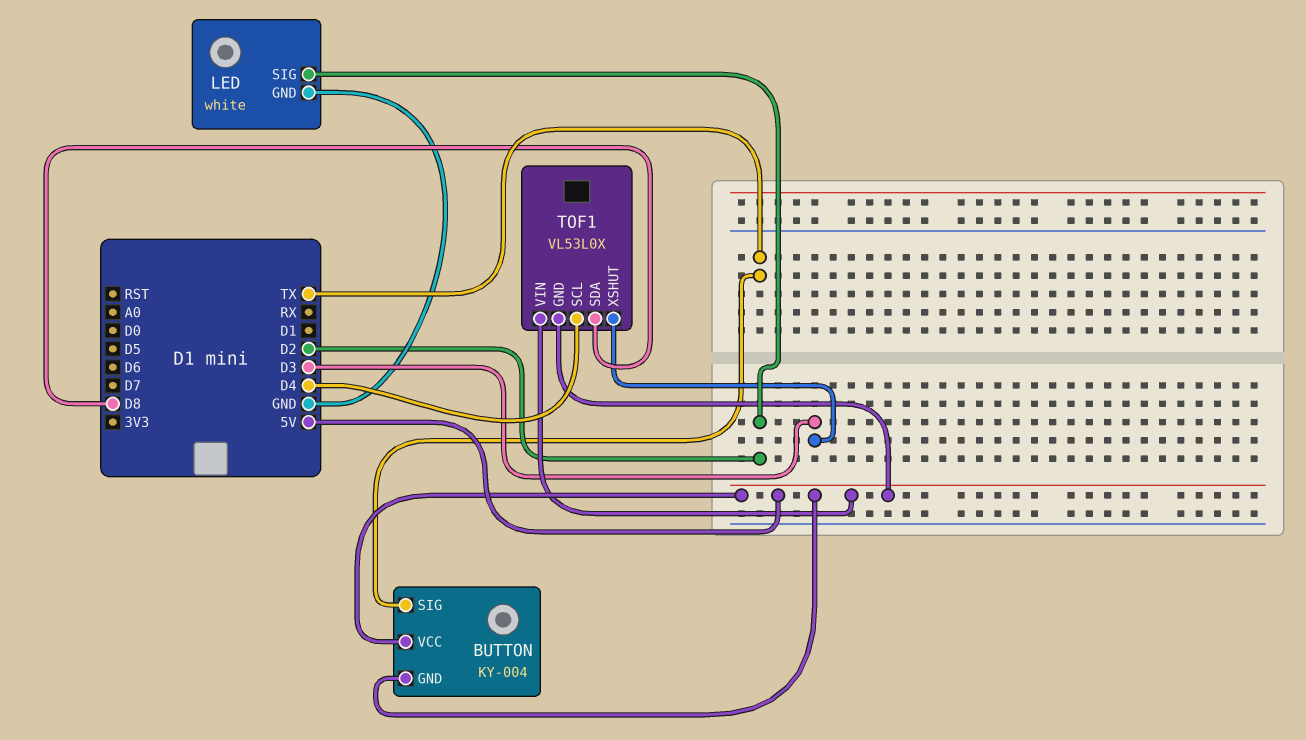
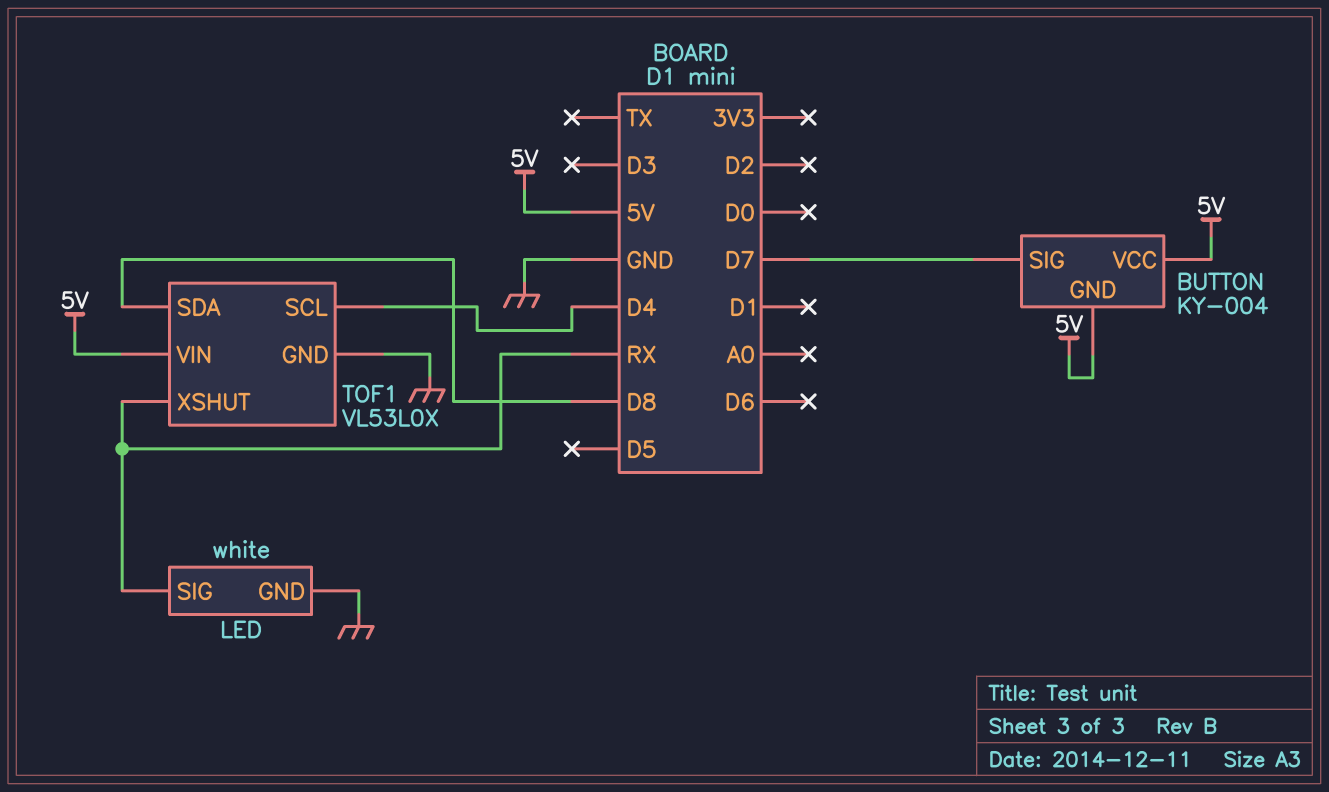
BUTTON pin SIG: TX -> D7
LED pin SIG: D2 -> RX
TOF1 pin GND: 5V -> GND
TOF1 pin XSHUT: D3 -> RX

